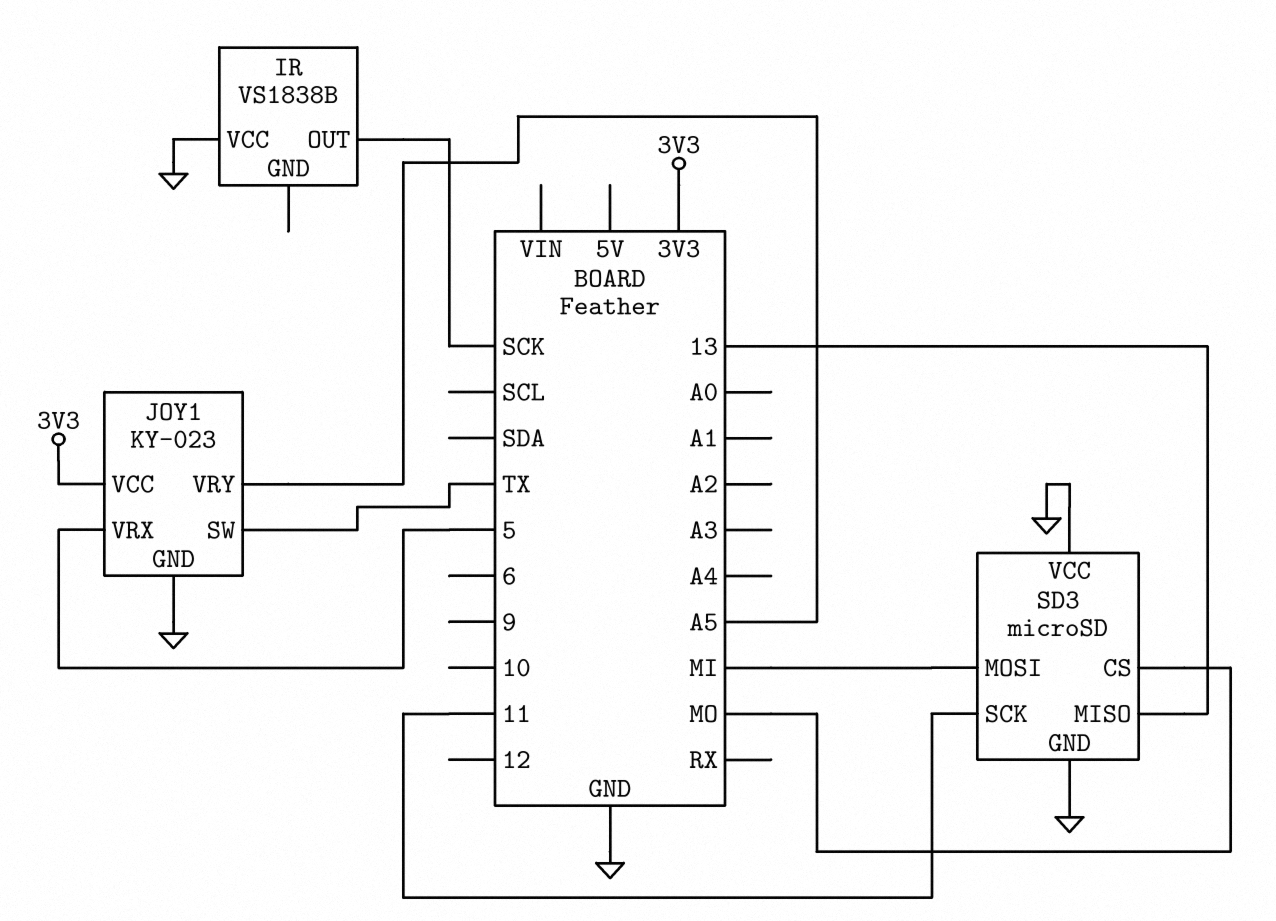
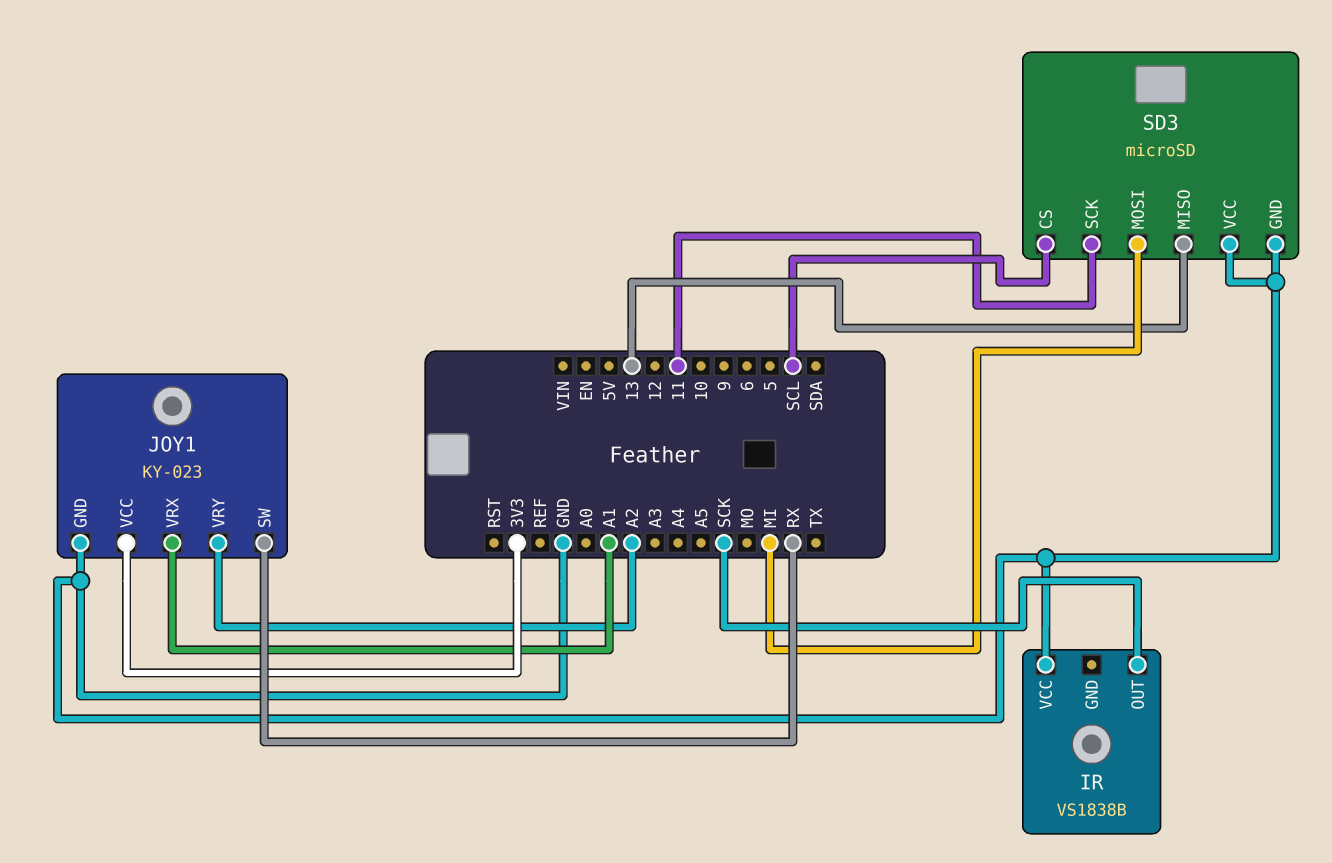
JOY1 pin SW: TX -> RX
JOY1 pin VRX: 5 -> A1
JOY1 pin VRY: A5 -> A2
SD3 pin CS: MO -> SCL

